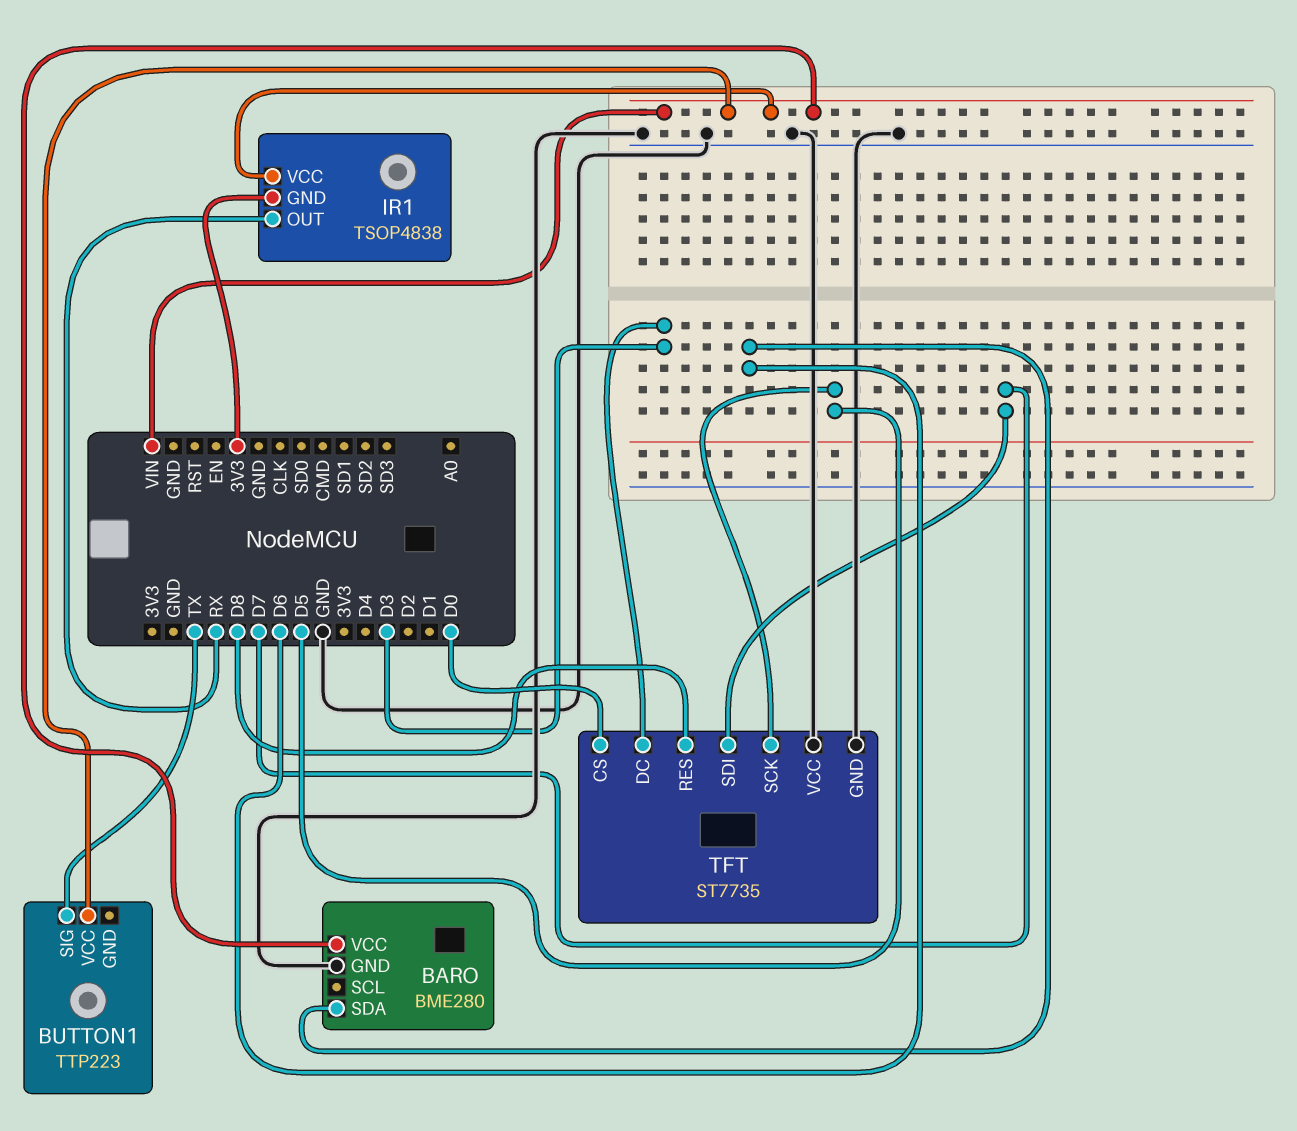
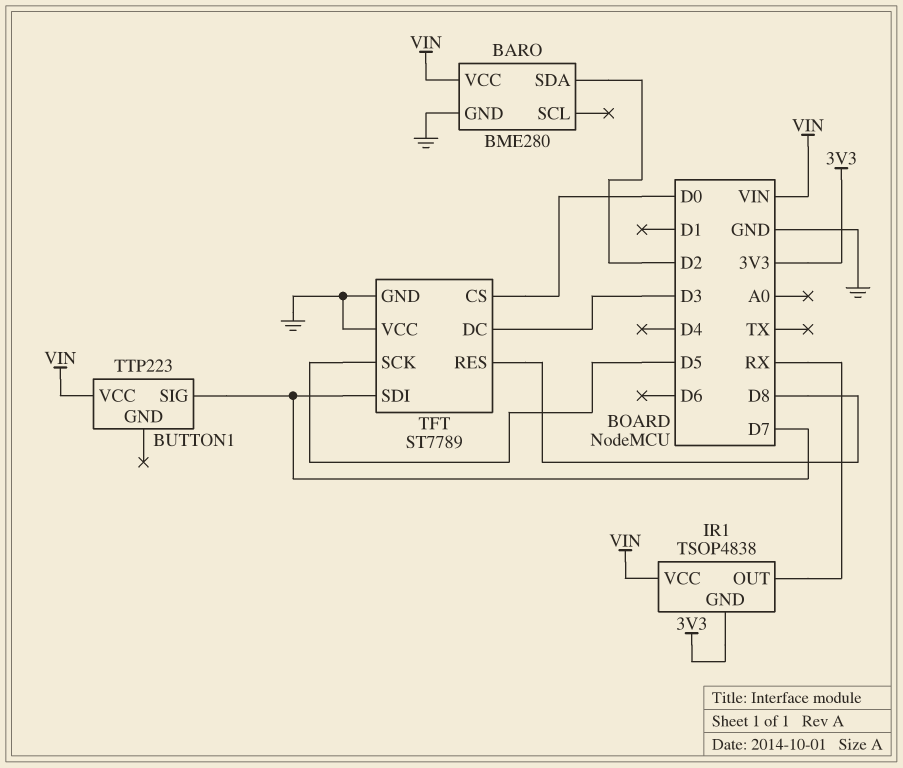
BARO pin SDA: D6 -> D2
BUTTON1 pin SIG: TX -> D7
TFT: ST7735 -> ST7789

